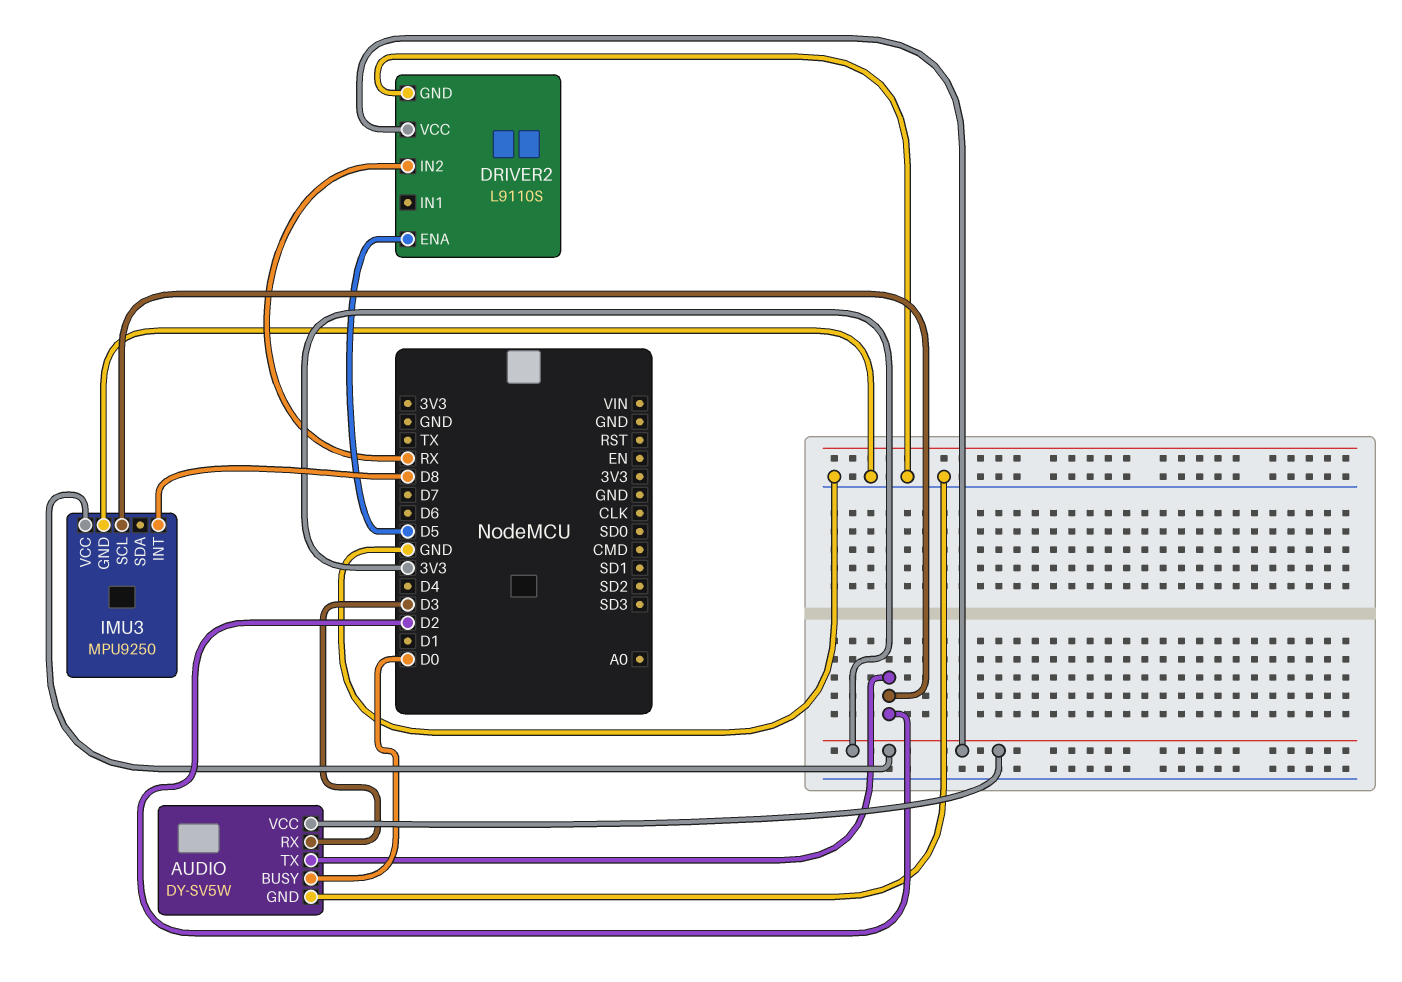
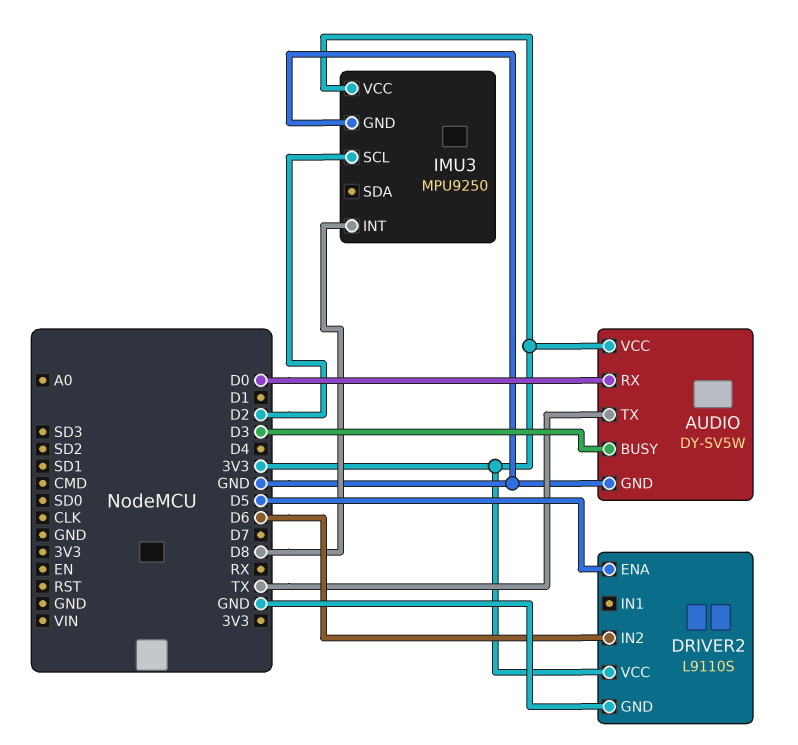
AUDIO pin BUSY: D0 -> D3
AUDIO pin RX: D3 -> D0
AUDIO pin TX: D2 -> TX
DRIVER2 pin IN2: RX -> D6

